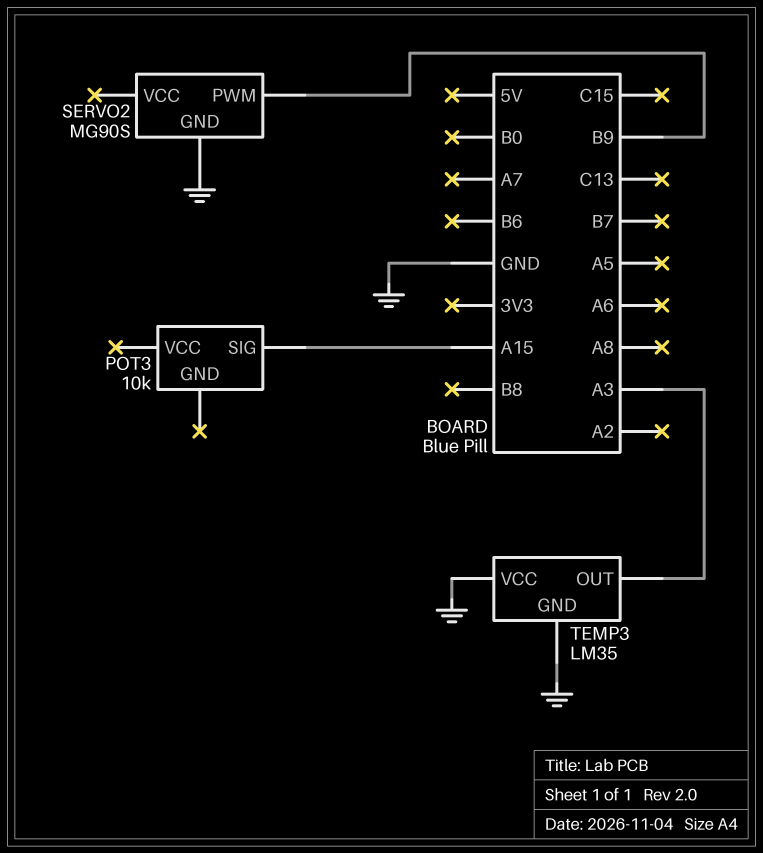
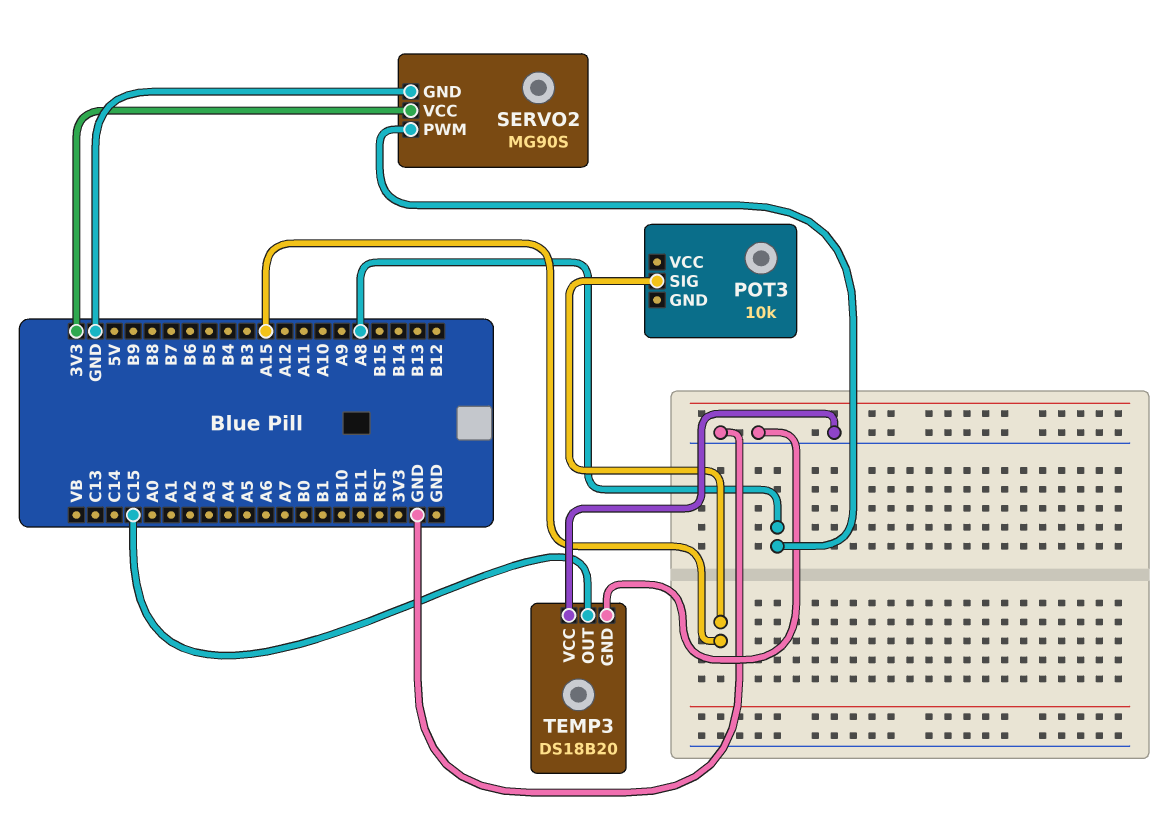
SERVO2 pin PWM: B9 -> A8
SERVO2 pin VCC: none -> 3V3
TEMP3: LM35 -> DS18B20
TEMP3 pin OUT: A3 -> C15

